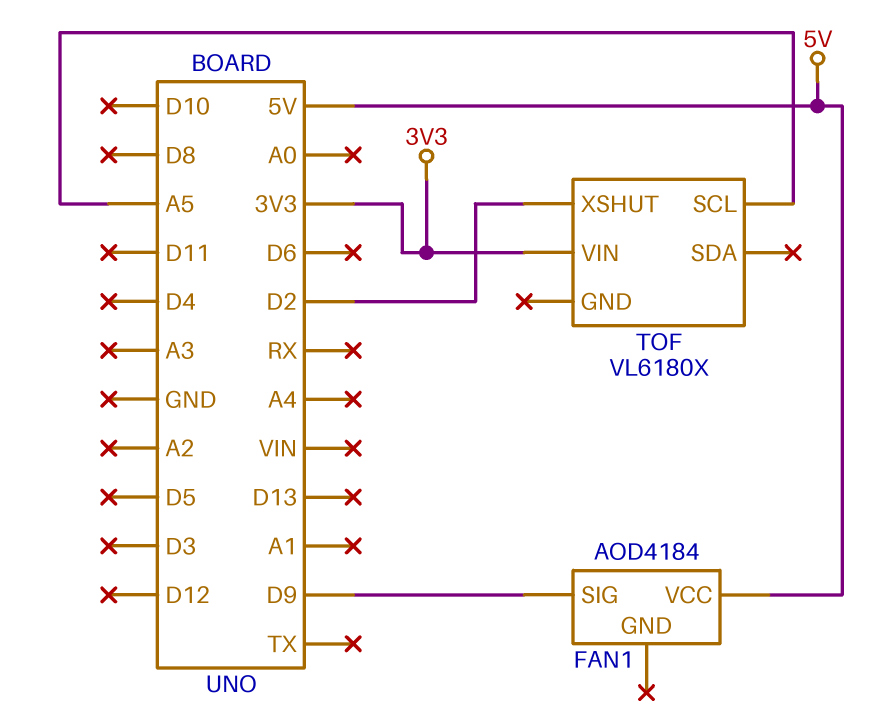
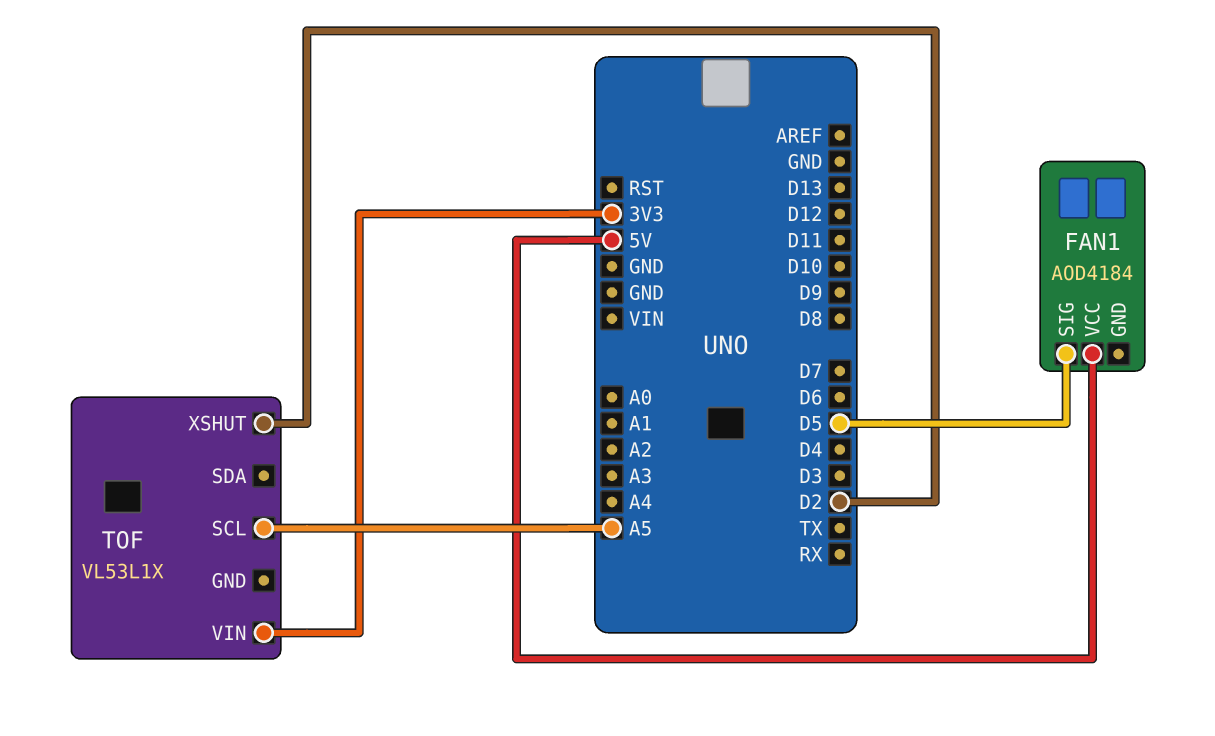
FAN1 pin SIG: D9 -> D5
TOF: VL6180X -> VL53L1X

